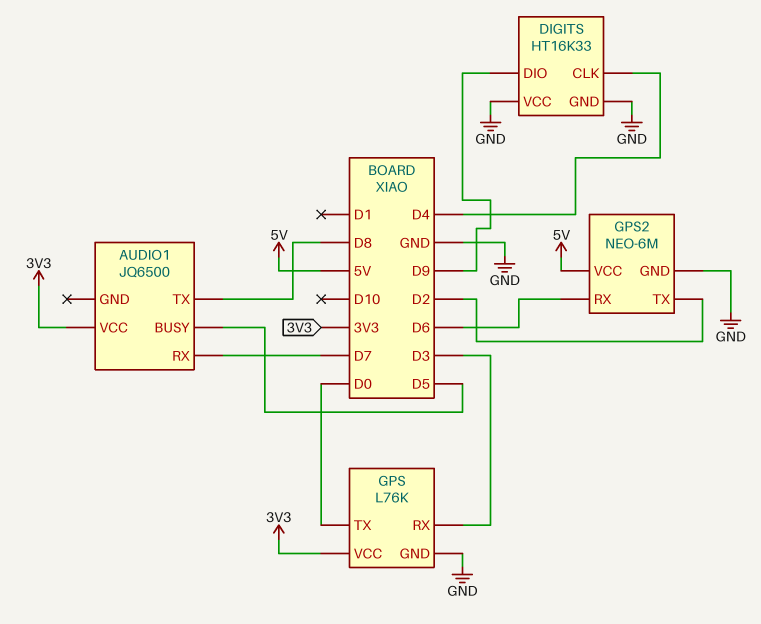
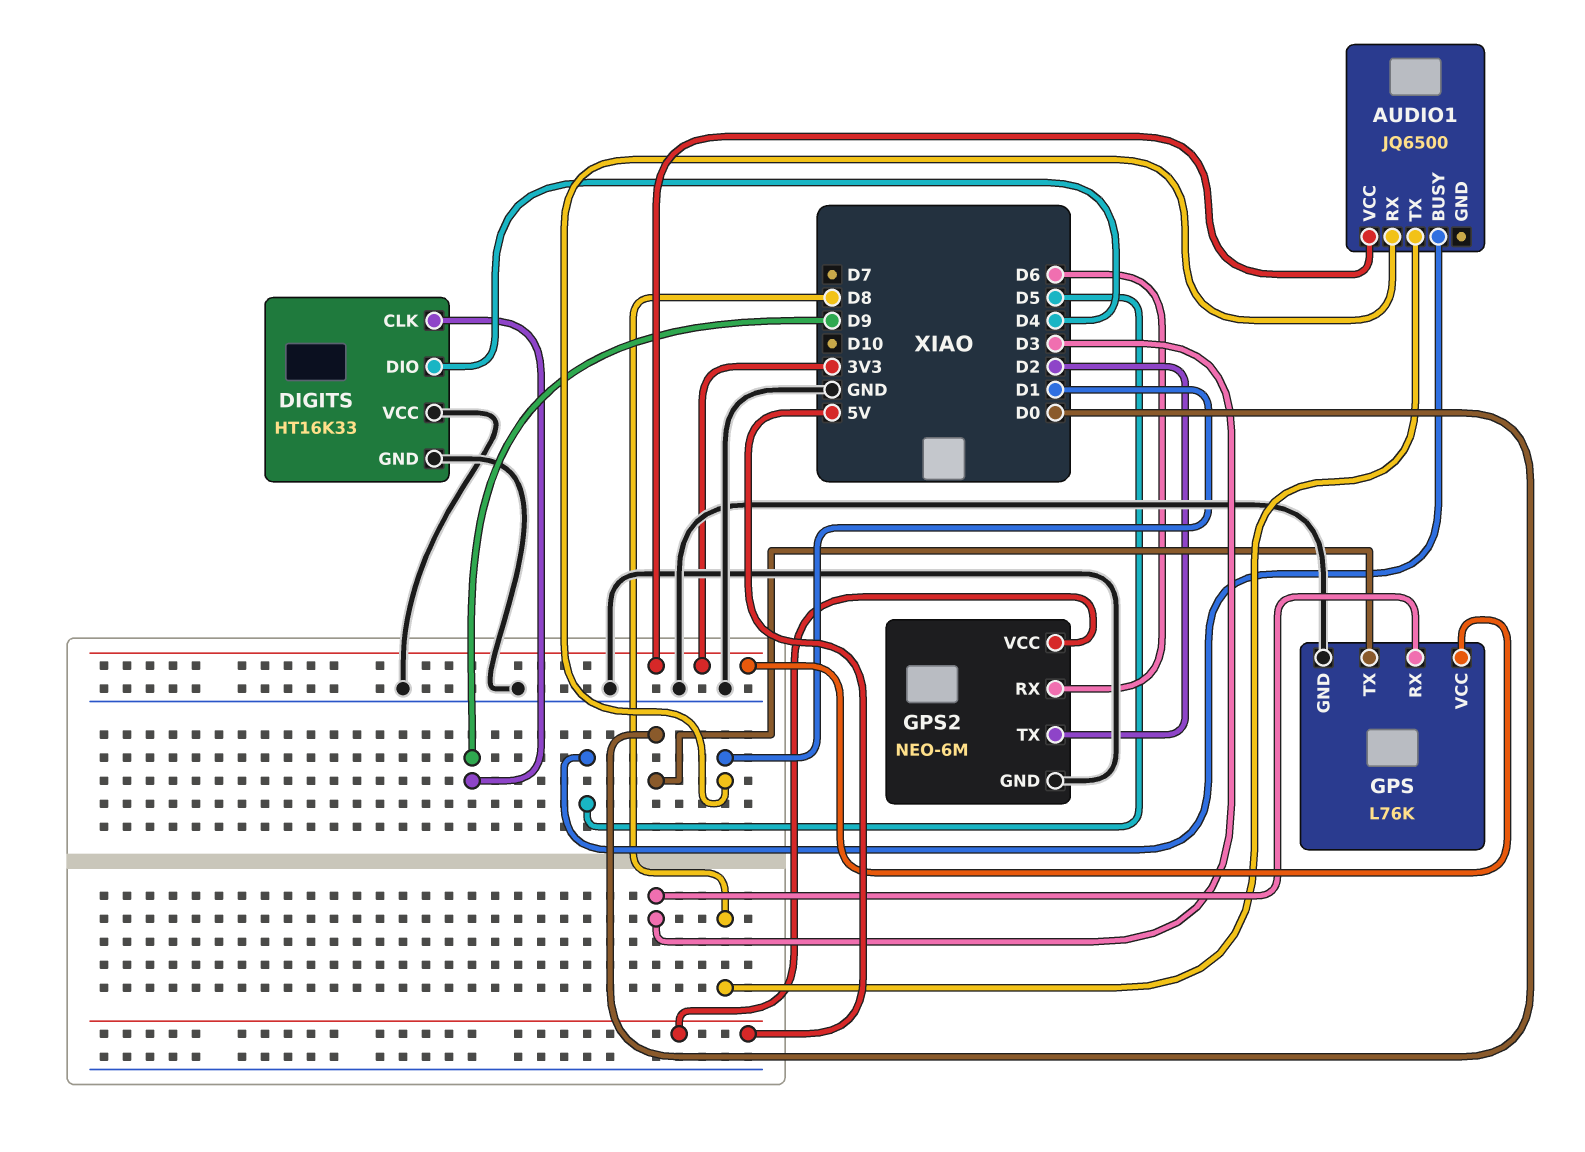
AUDIO1 pin RX: D7 -> D1
DIGITS pin CLK: D4 -> D9
DIGITS pin DIO: D9 -> D4

